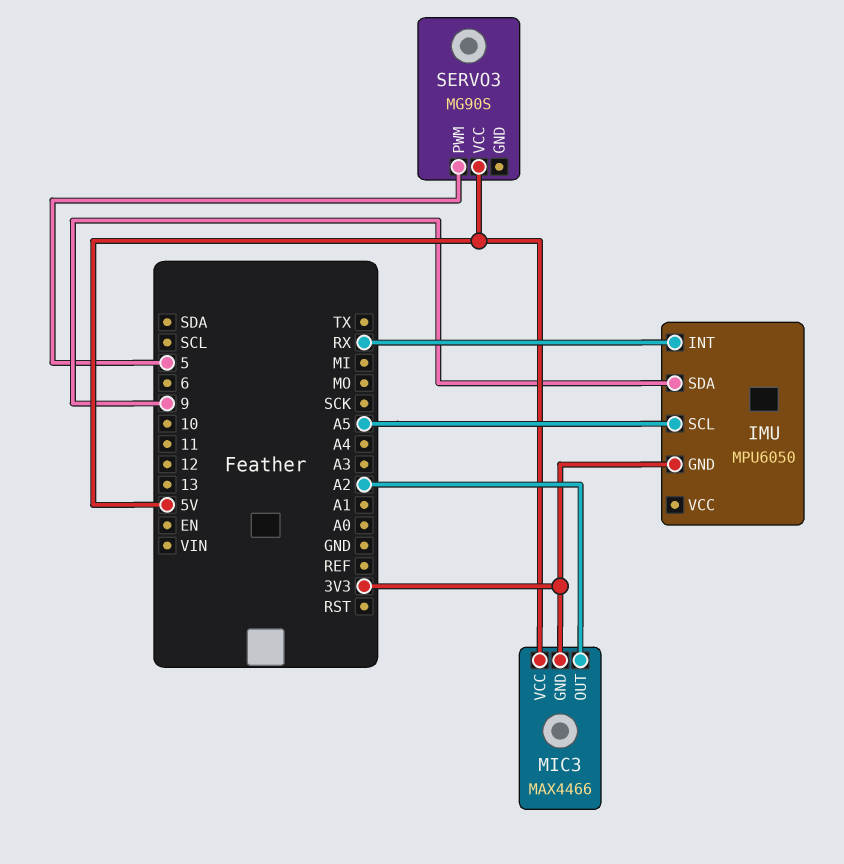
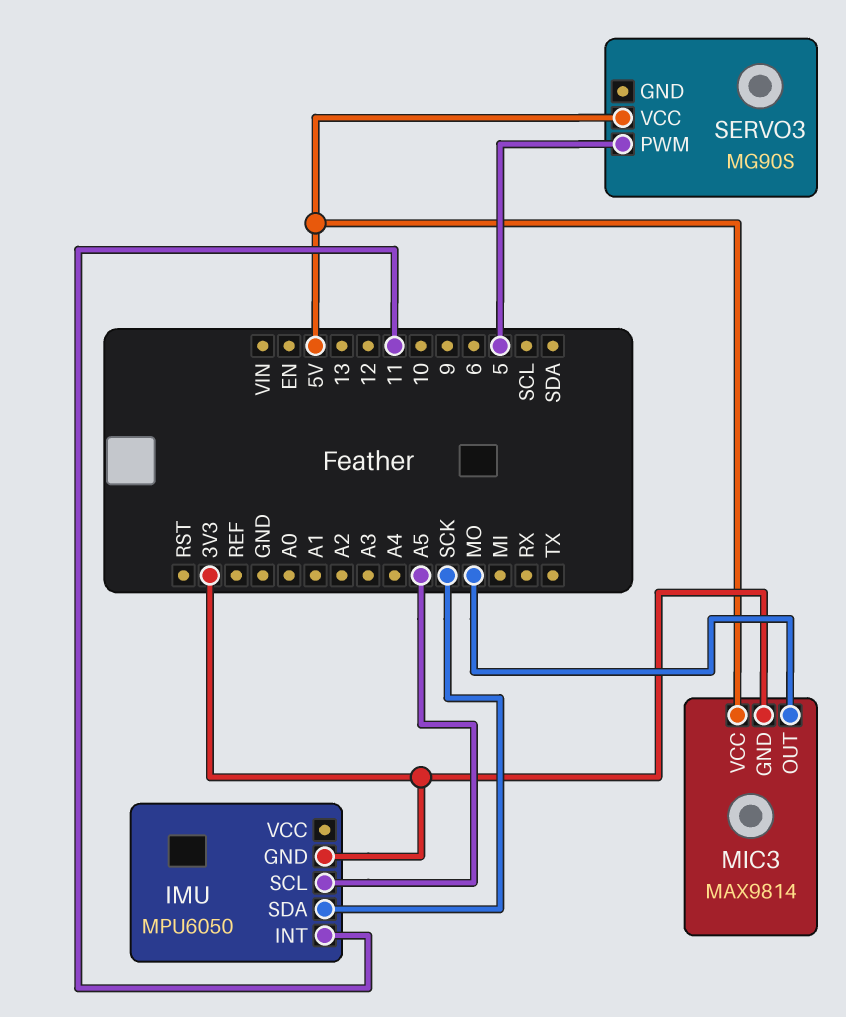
IMU pin INT: RX -> 11
IMU pin SDA: 9 -> SCK
MIC3: MAX4466 -> MAX9814
MIC3 pin OUT: A2 -> MO

